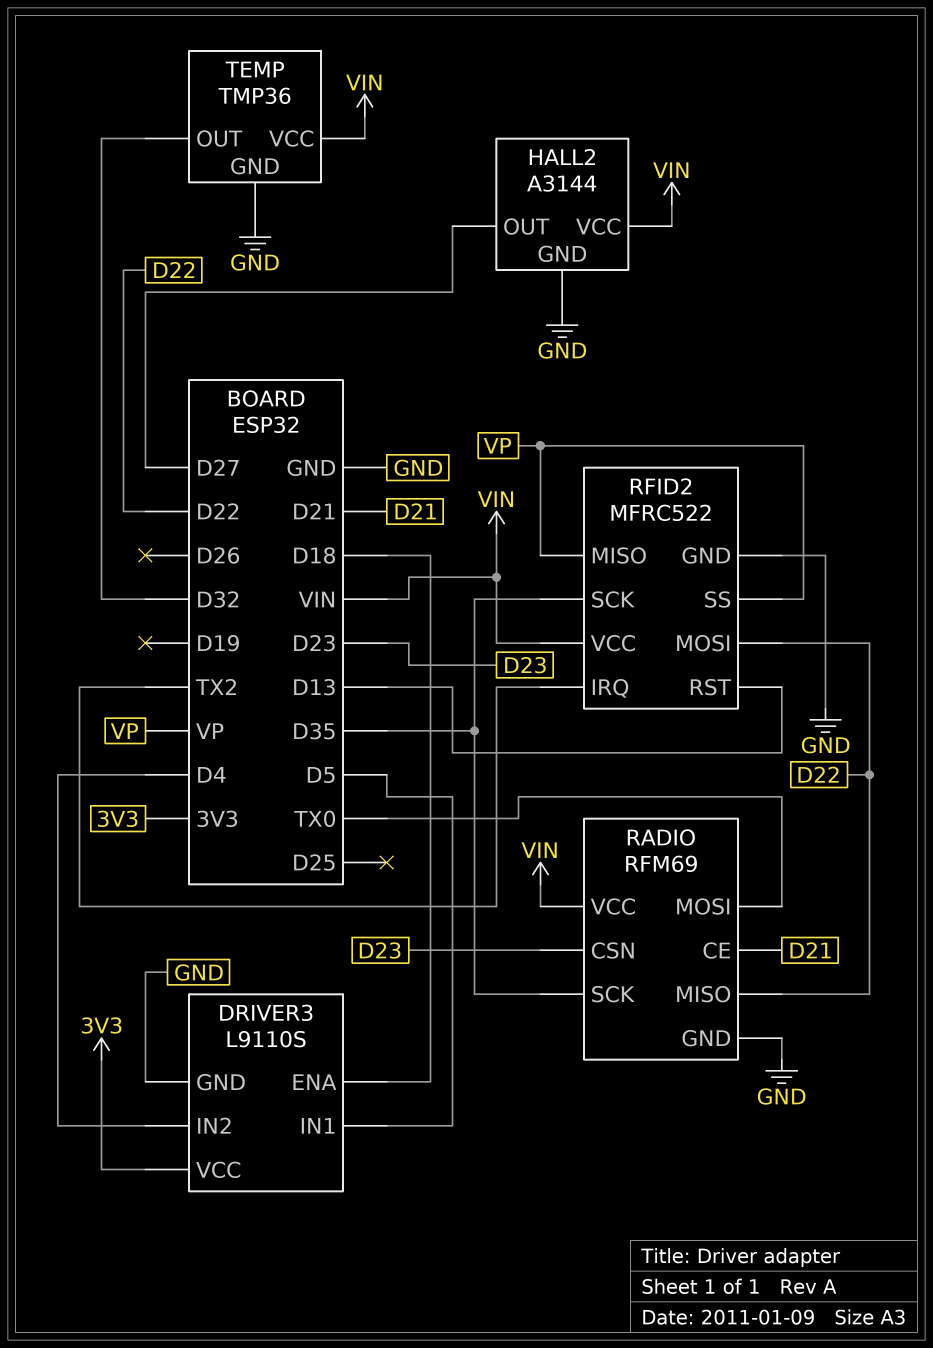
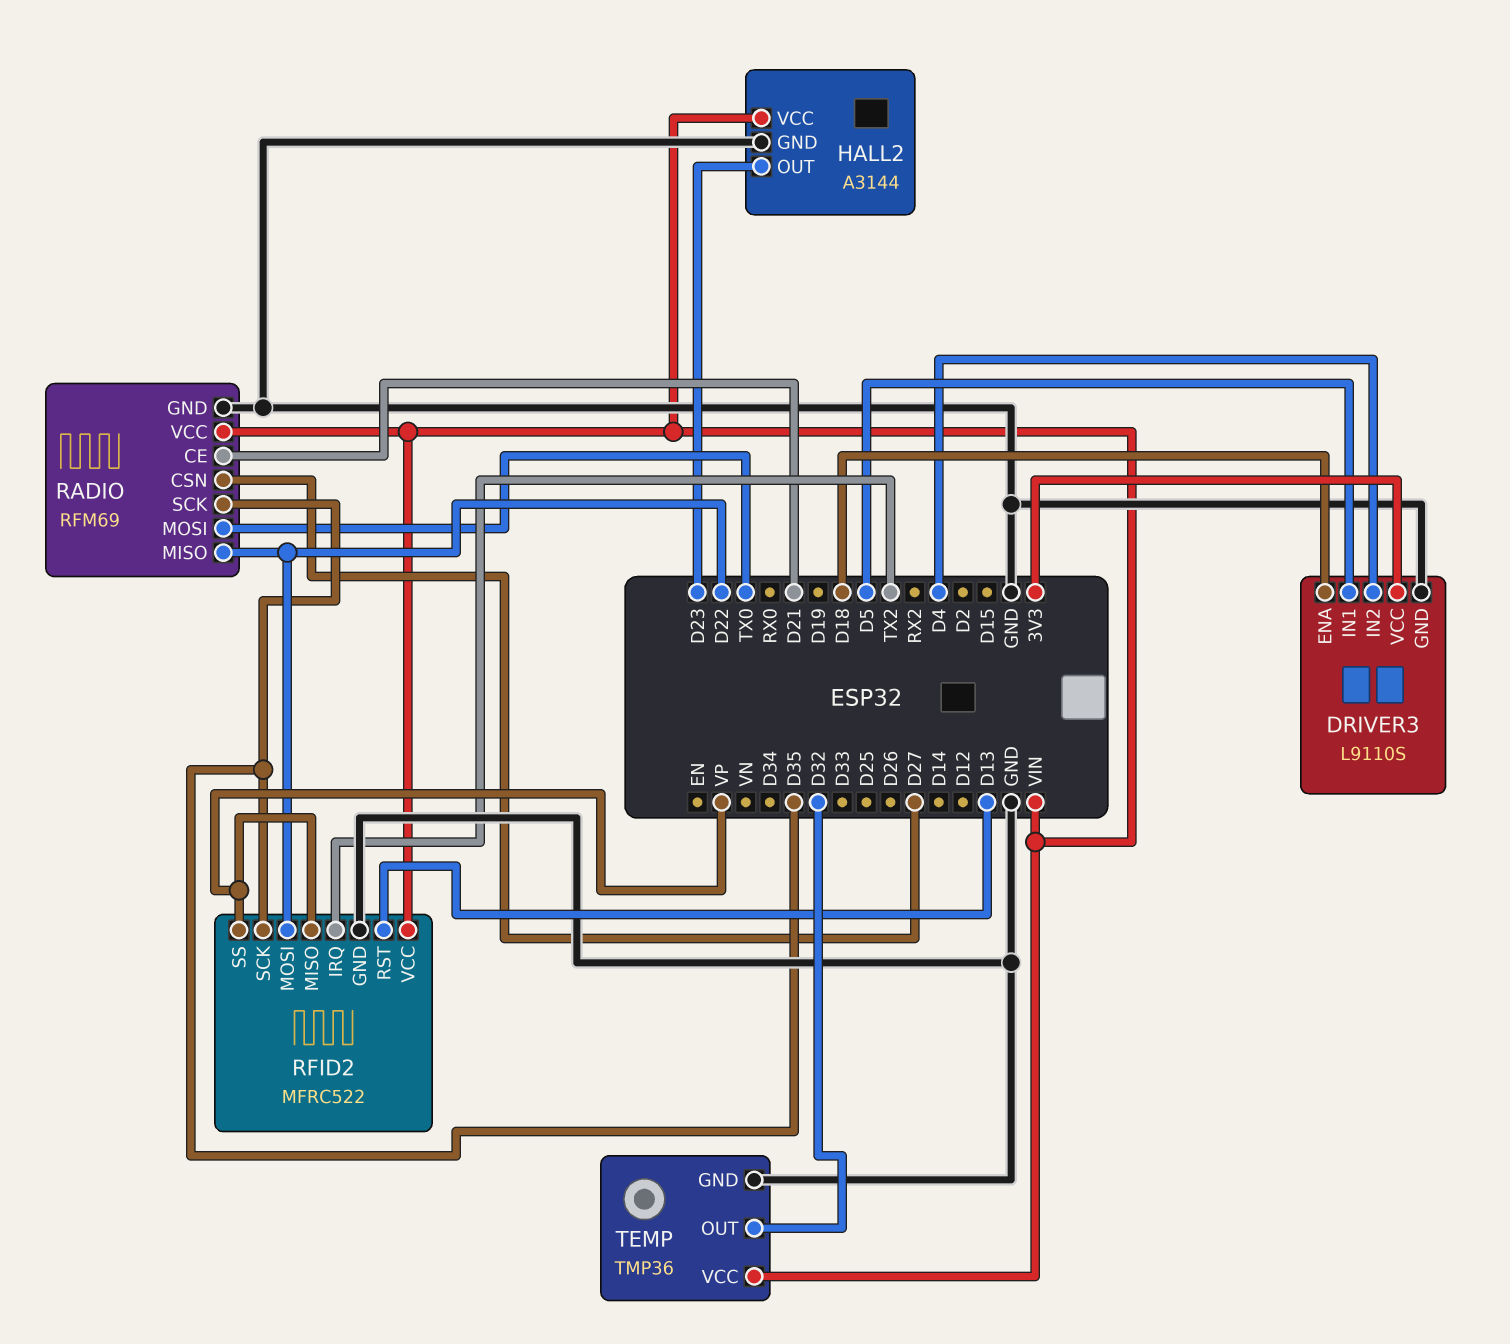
HALL2 pin OUT: D27 -> D23
RADIO pin CSN: D23 -> D27

